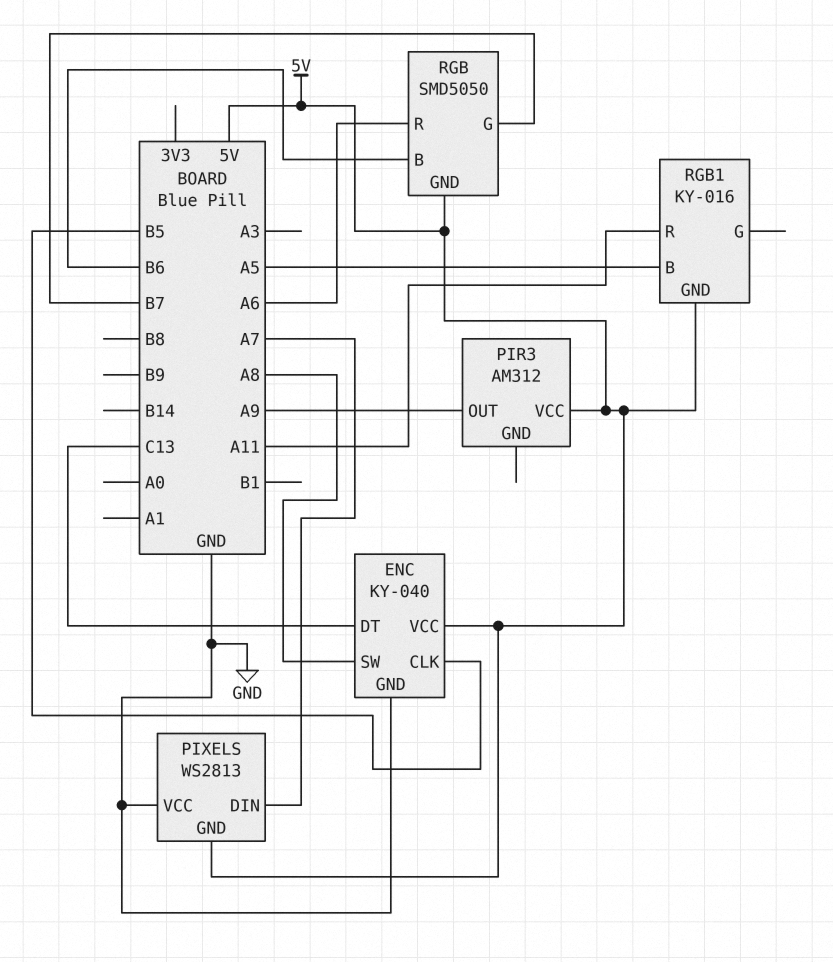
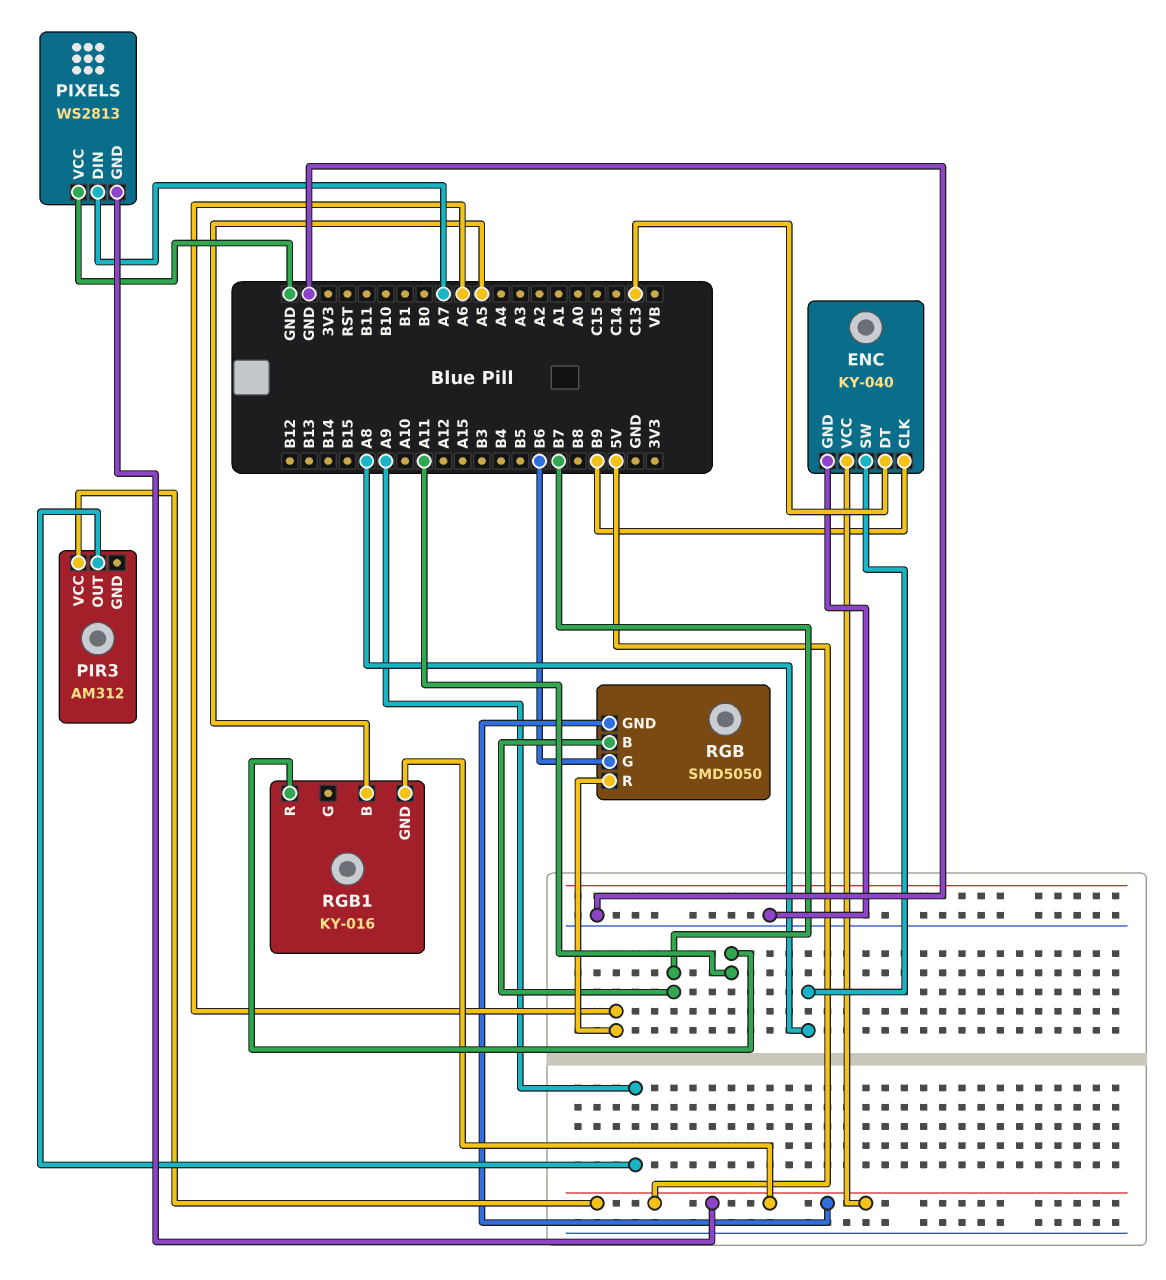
ENC pin CLK: B5 -> B9
RGB pin B: B6 -> B7
RGB pin G: B7 -> B6

